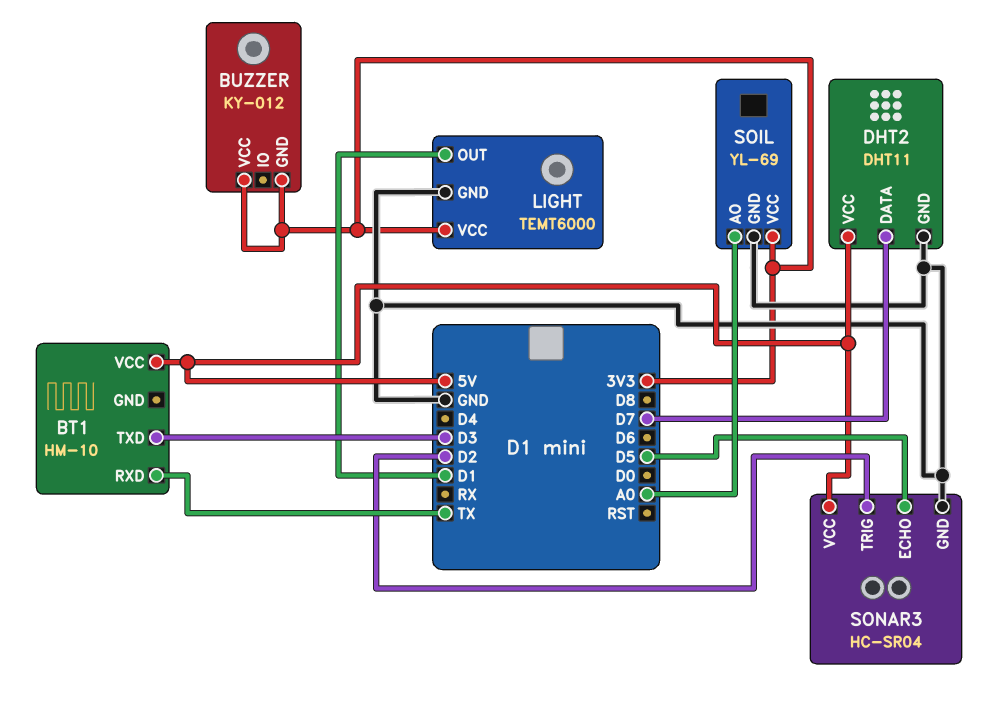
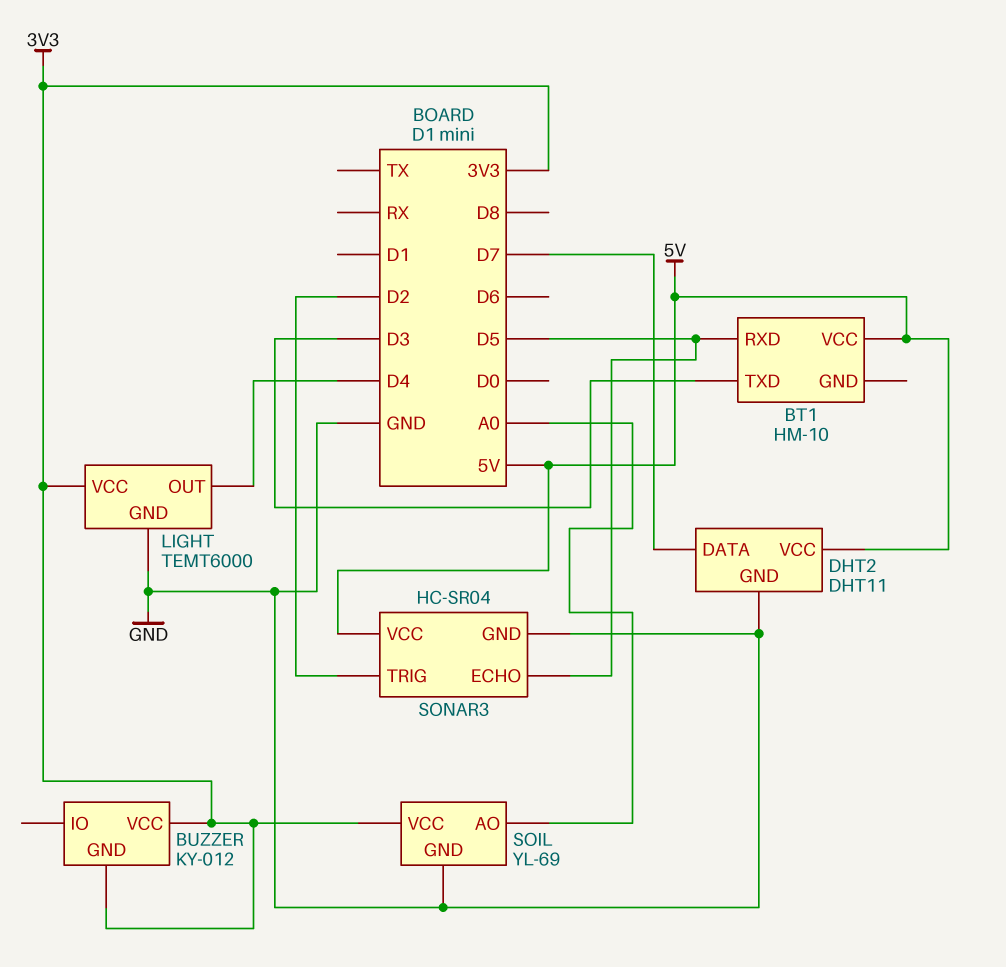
BT1 pin RXD: TX -> D5
LIGHT pin OUT: D1 -> D4

